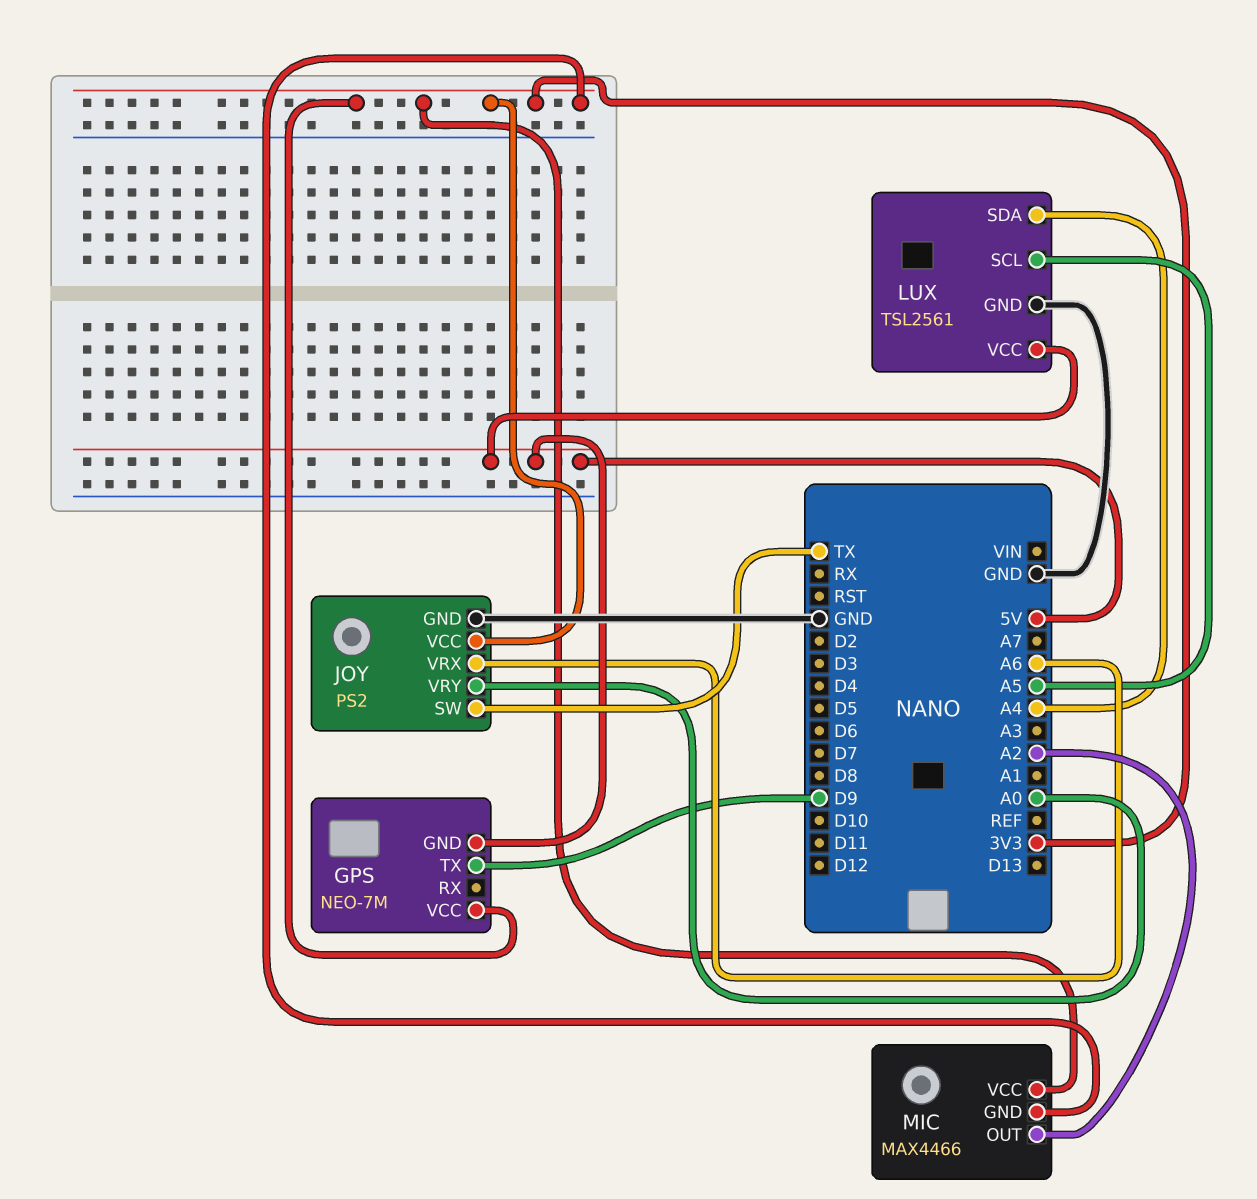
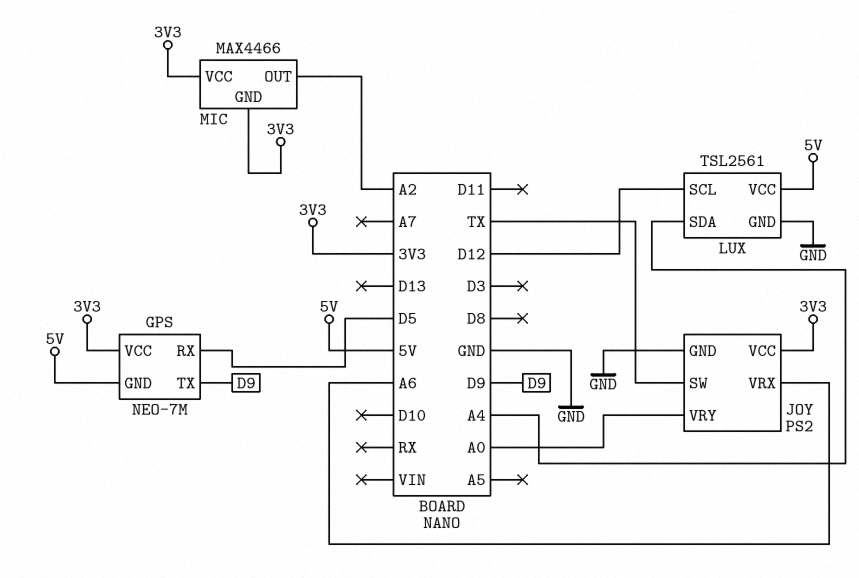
GPS pin RX: none -> D5
LUX pin SCL: A5 -> D12

